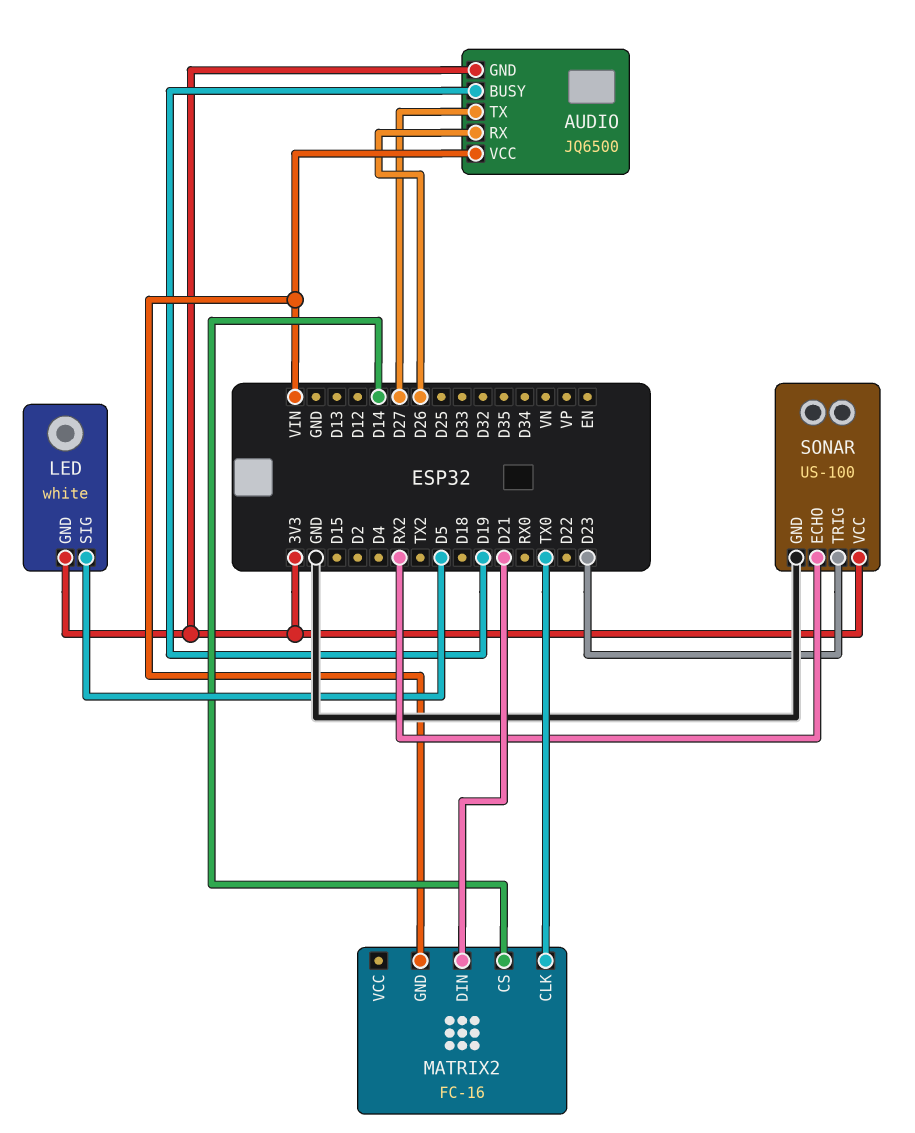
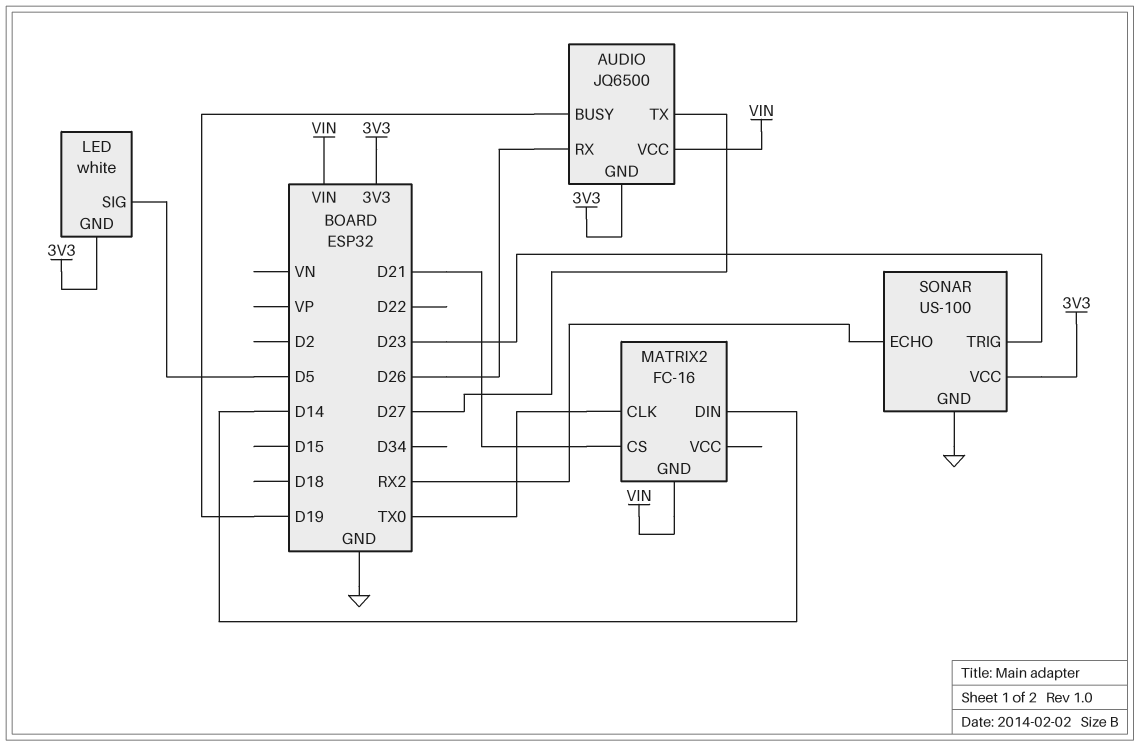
MATRIX2 pin CS: D14 -> D21
MATRIX2 pin DIN: D21 -> D14

